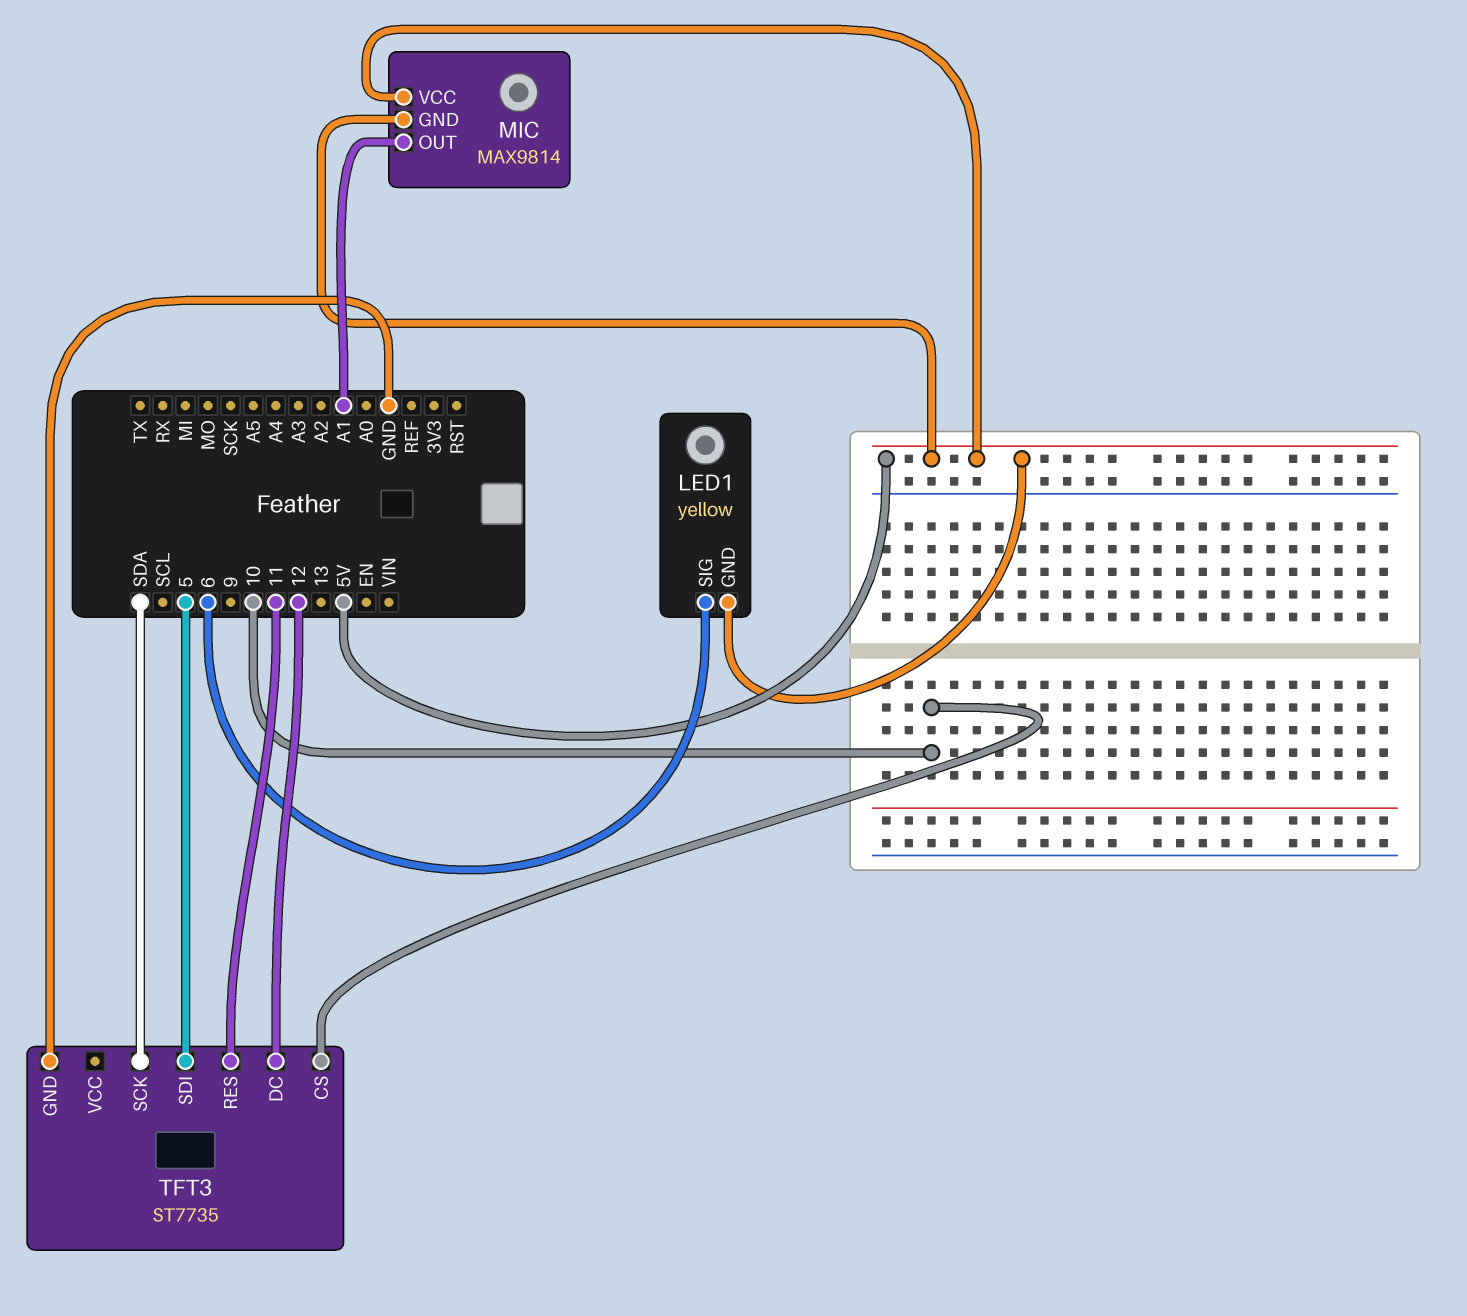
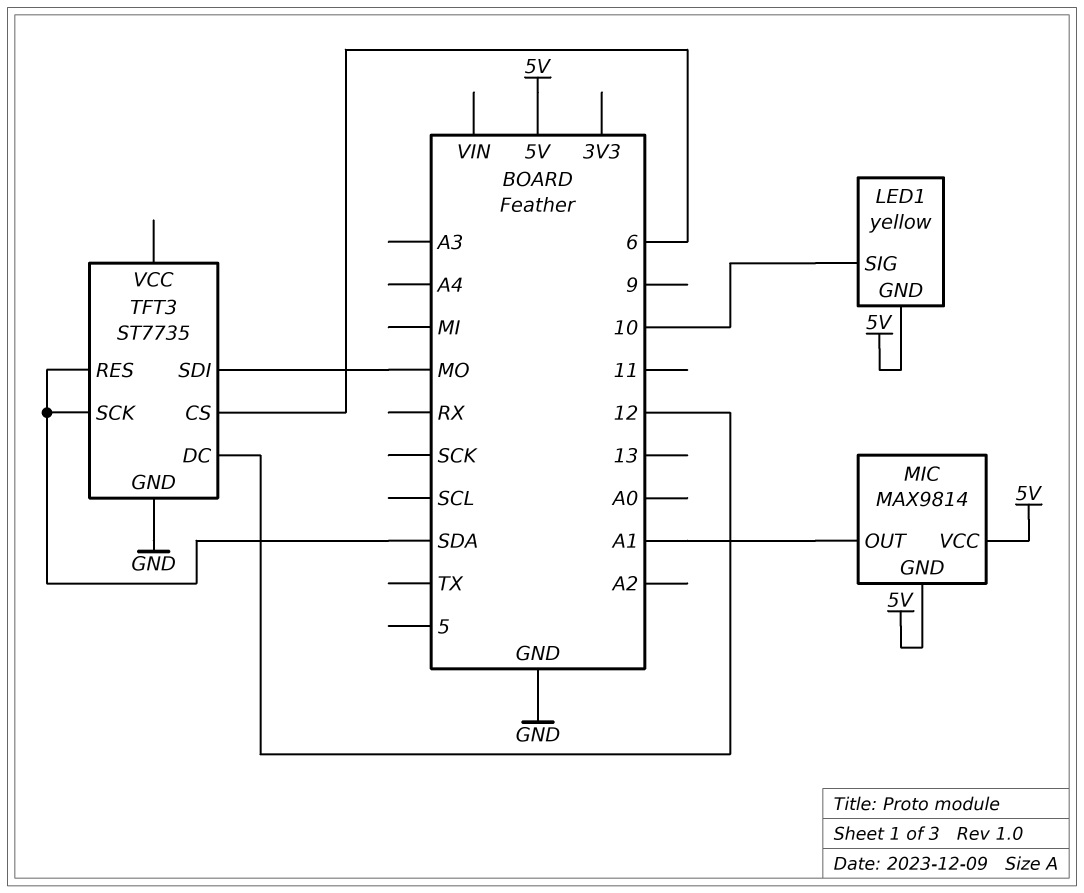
LED1 pin SIG: 6 -> 10
TFT3 pin CS: 10 -> 6
TFT3 pin RES: 11 -> SDA
TFT3 pin SDI: 5 -> MO

